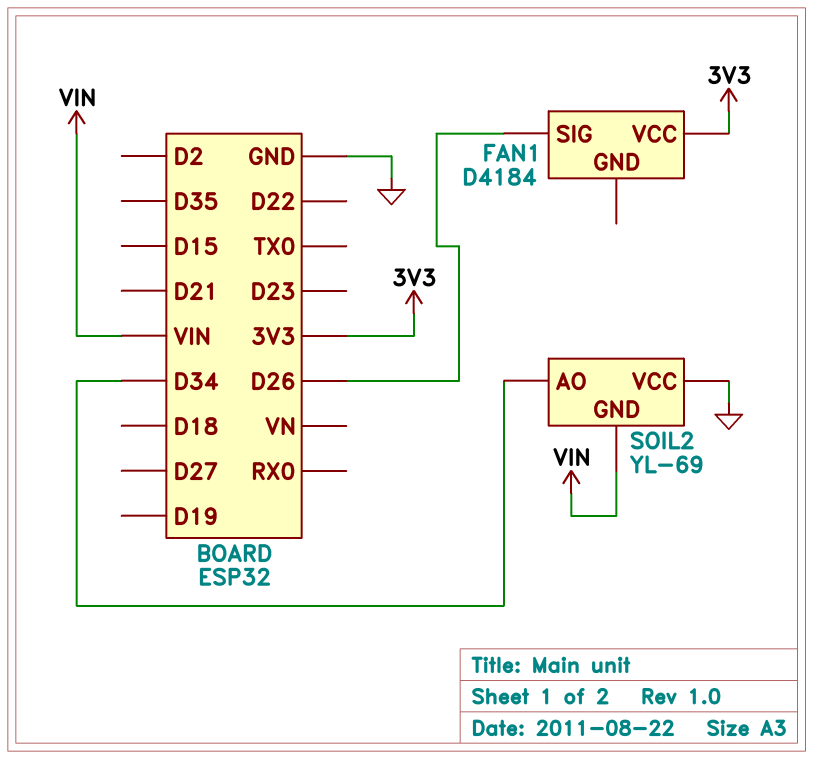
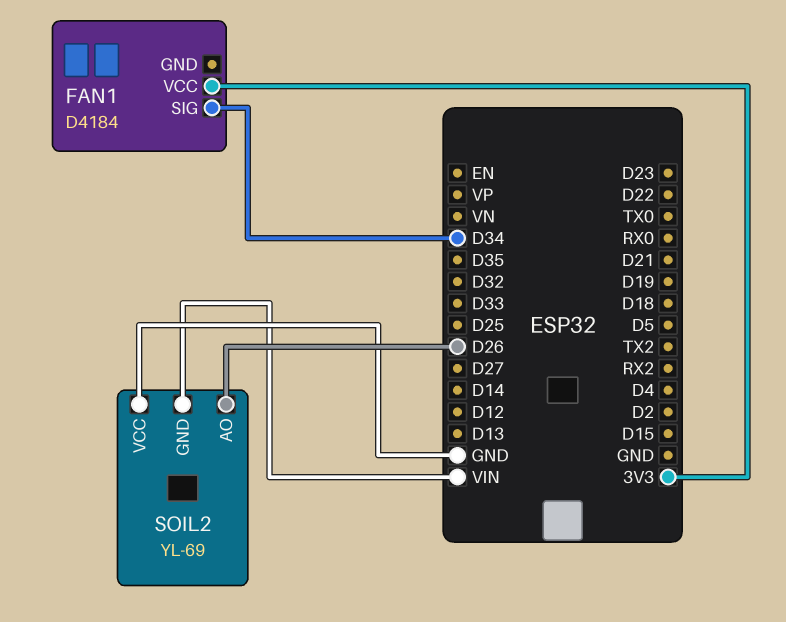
FAN1 pin SIG: D26 -> D34
SOIL2 pin AO: D34 -> D26

